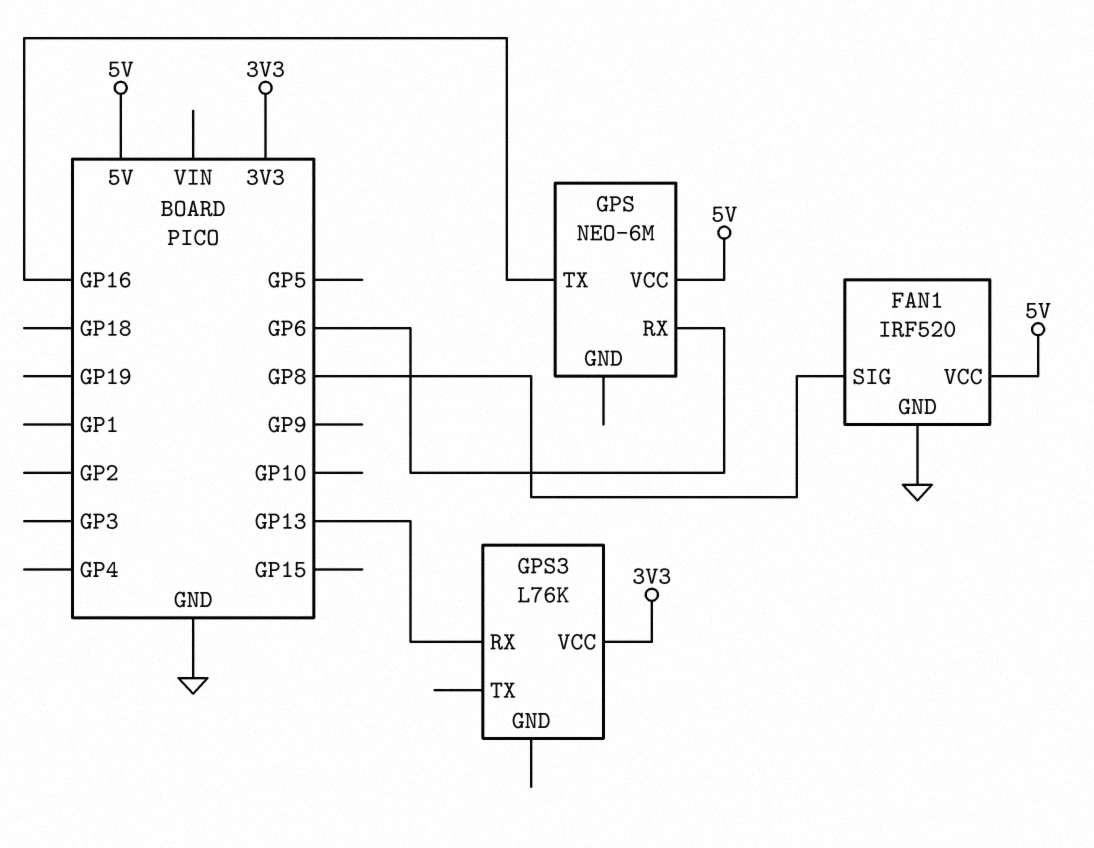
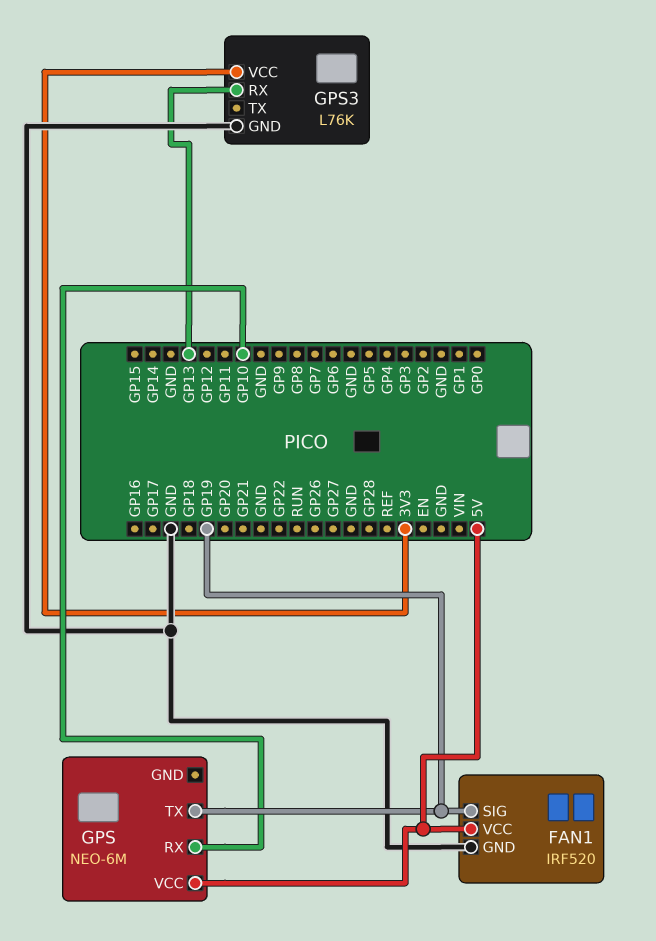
FAN1 pin SIG: GP8 -> GP19
GPS pin RX: GP6 -> GP10
GPS pin TX: GP16 -> GP19
GPS3 pin GND: none -> GND

